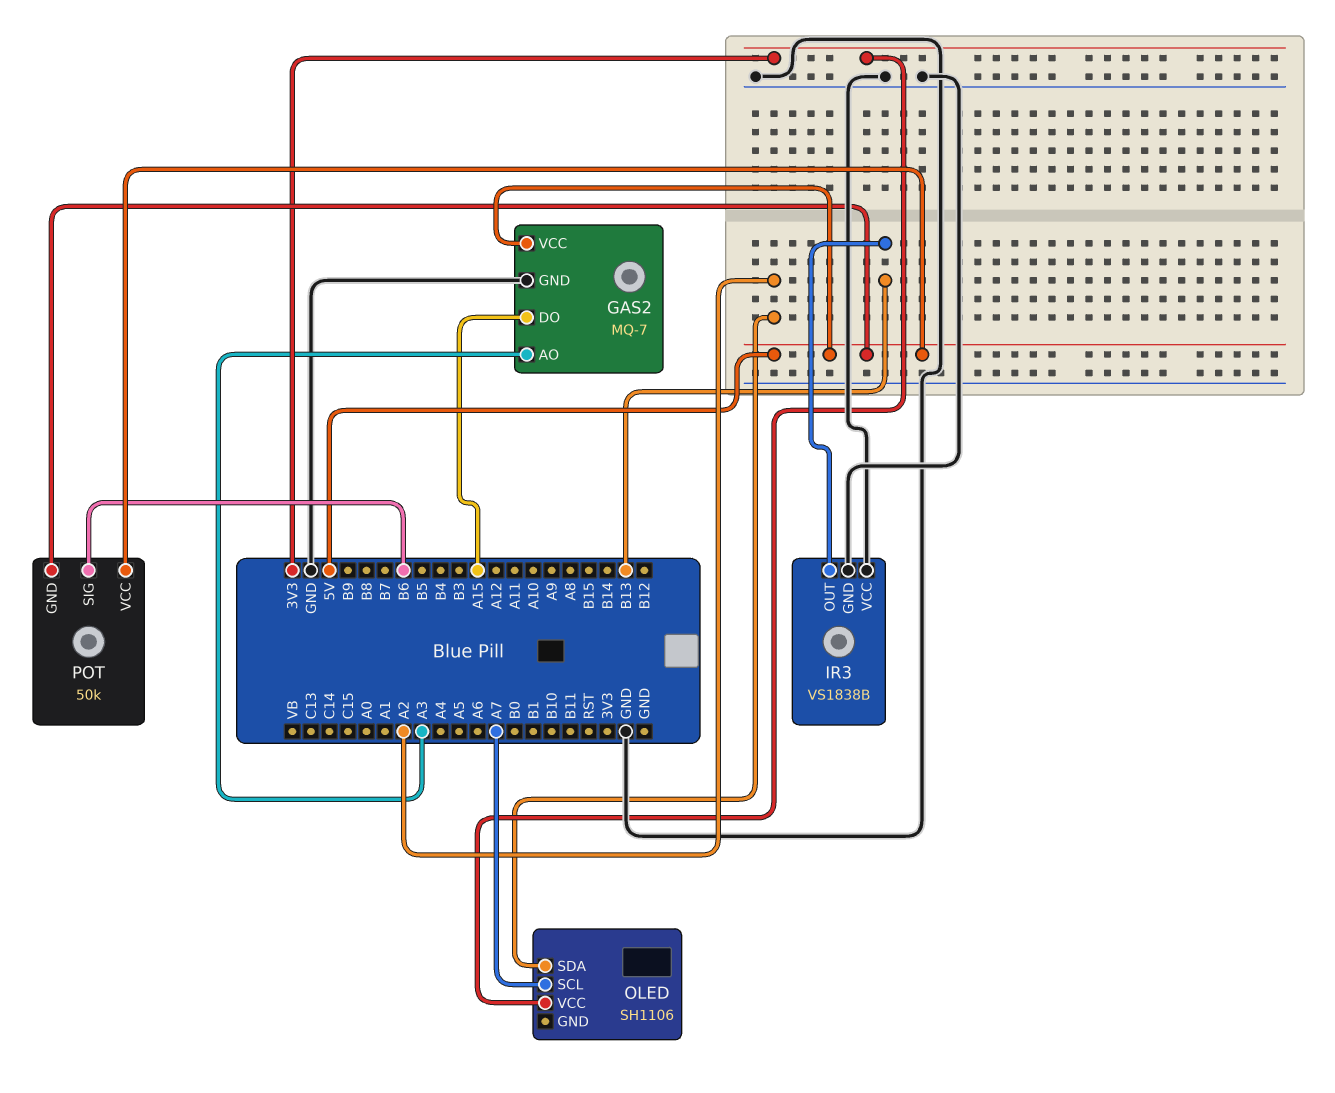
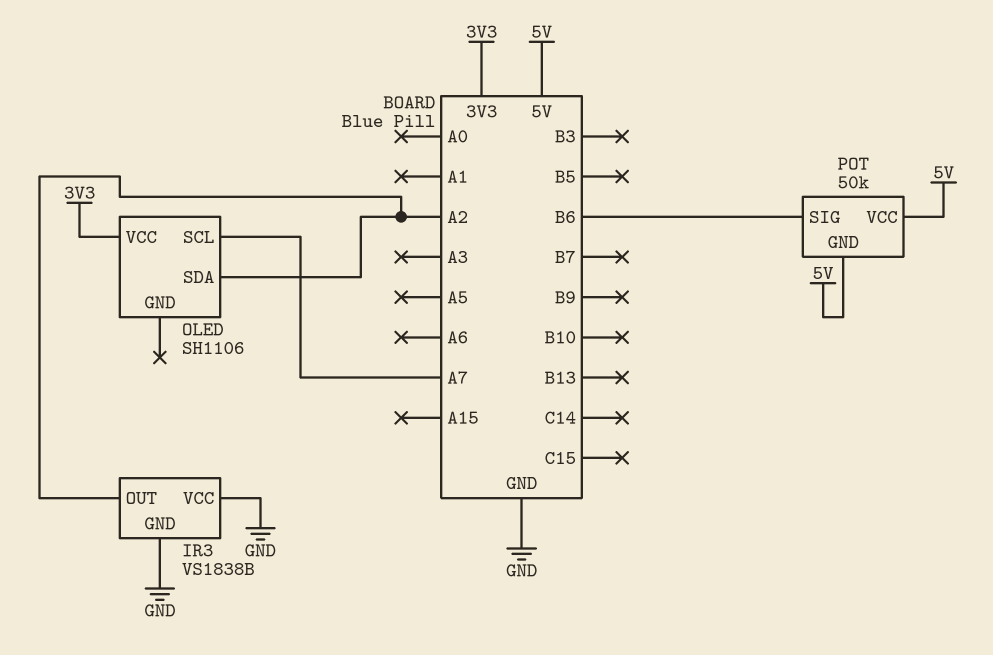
GAS2: MQ-7 -> none
GAS2 pin AO: A3 -> none
GAS2 pin DO: A15 -> none
GAS2 pin GND: GND -> none
GAS2 pin VCC: 5V -> none
IR3 pin OUT: B13 -> A2

